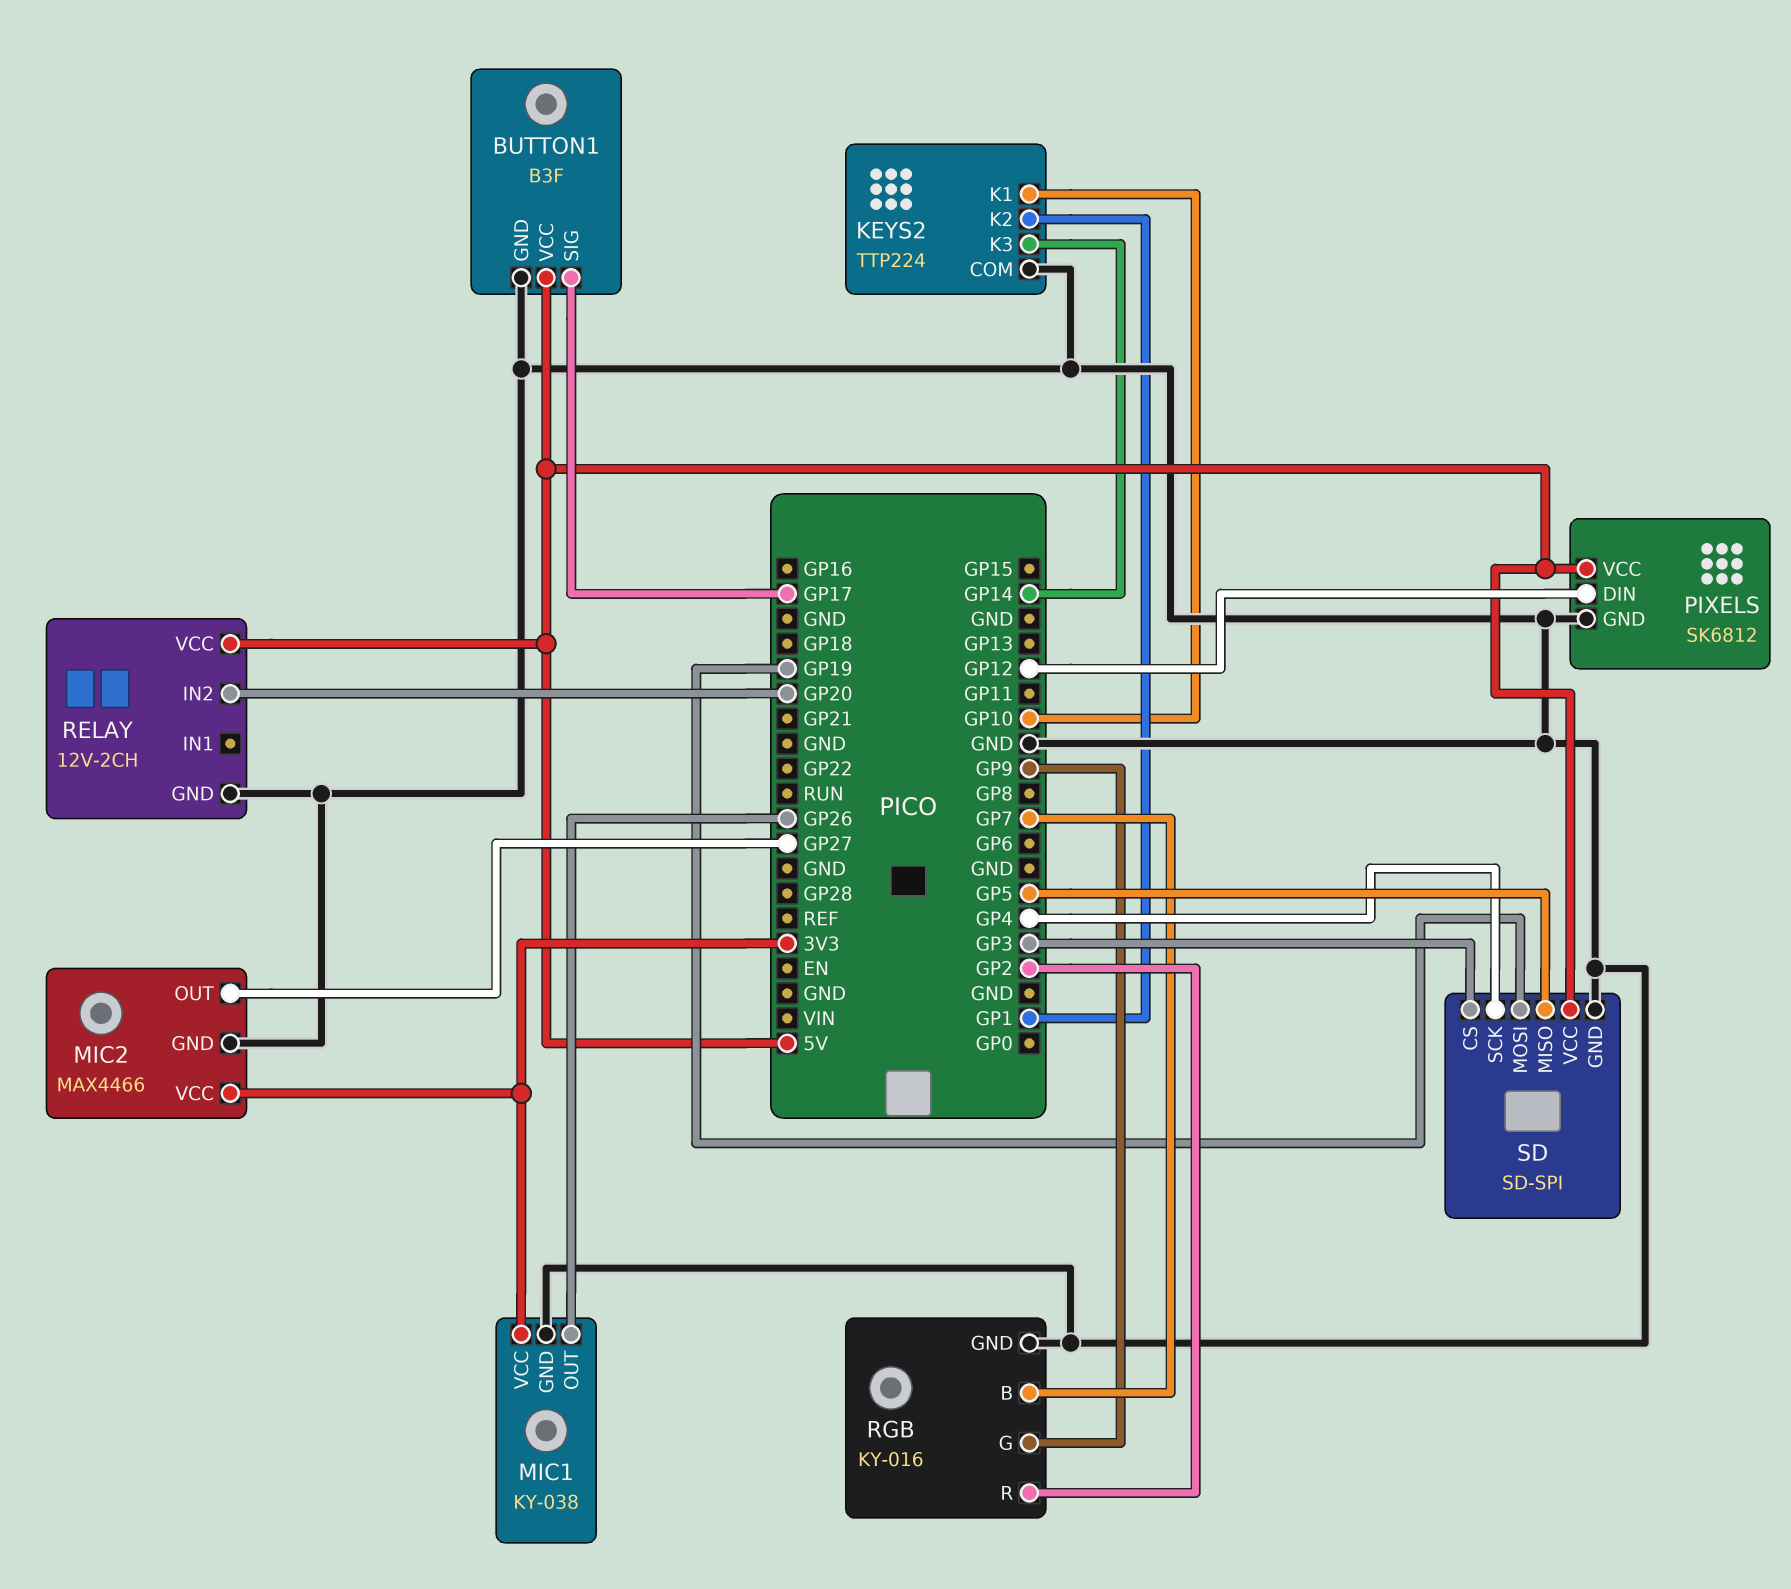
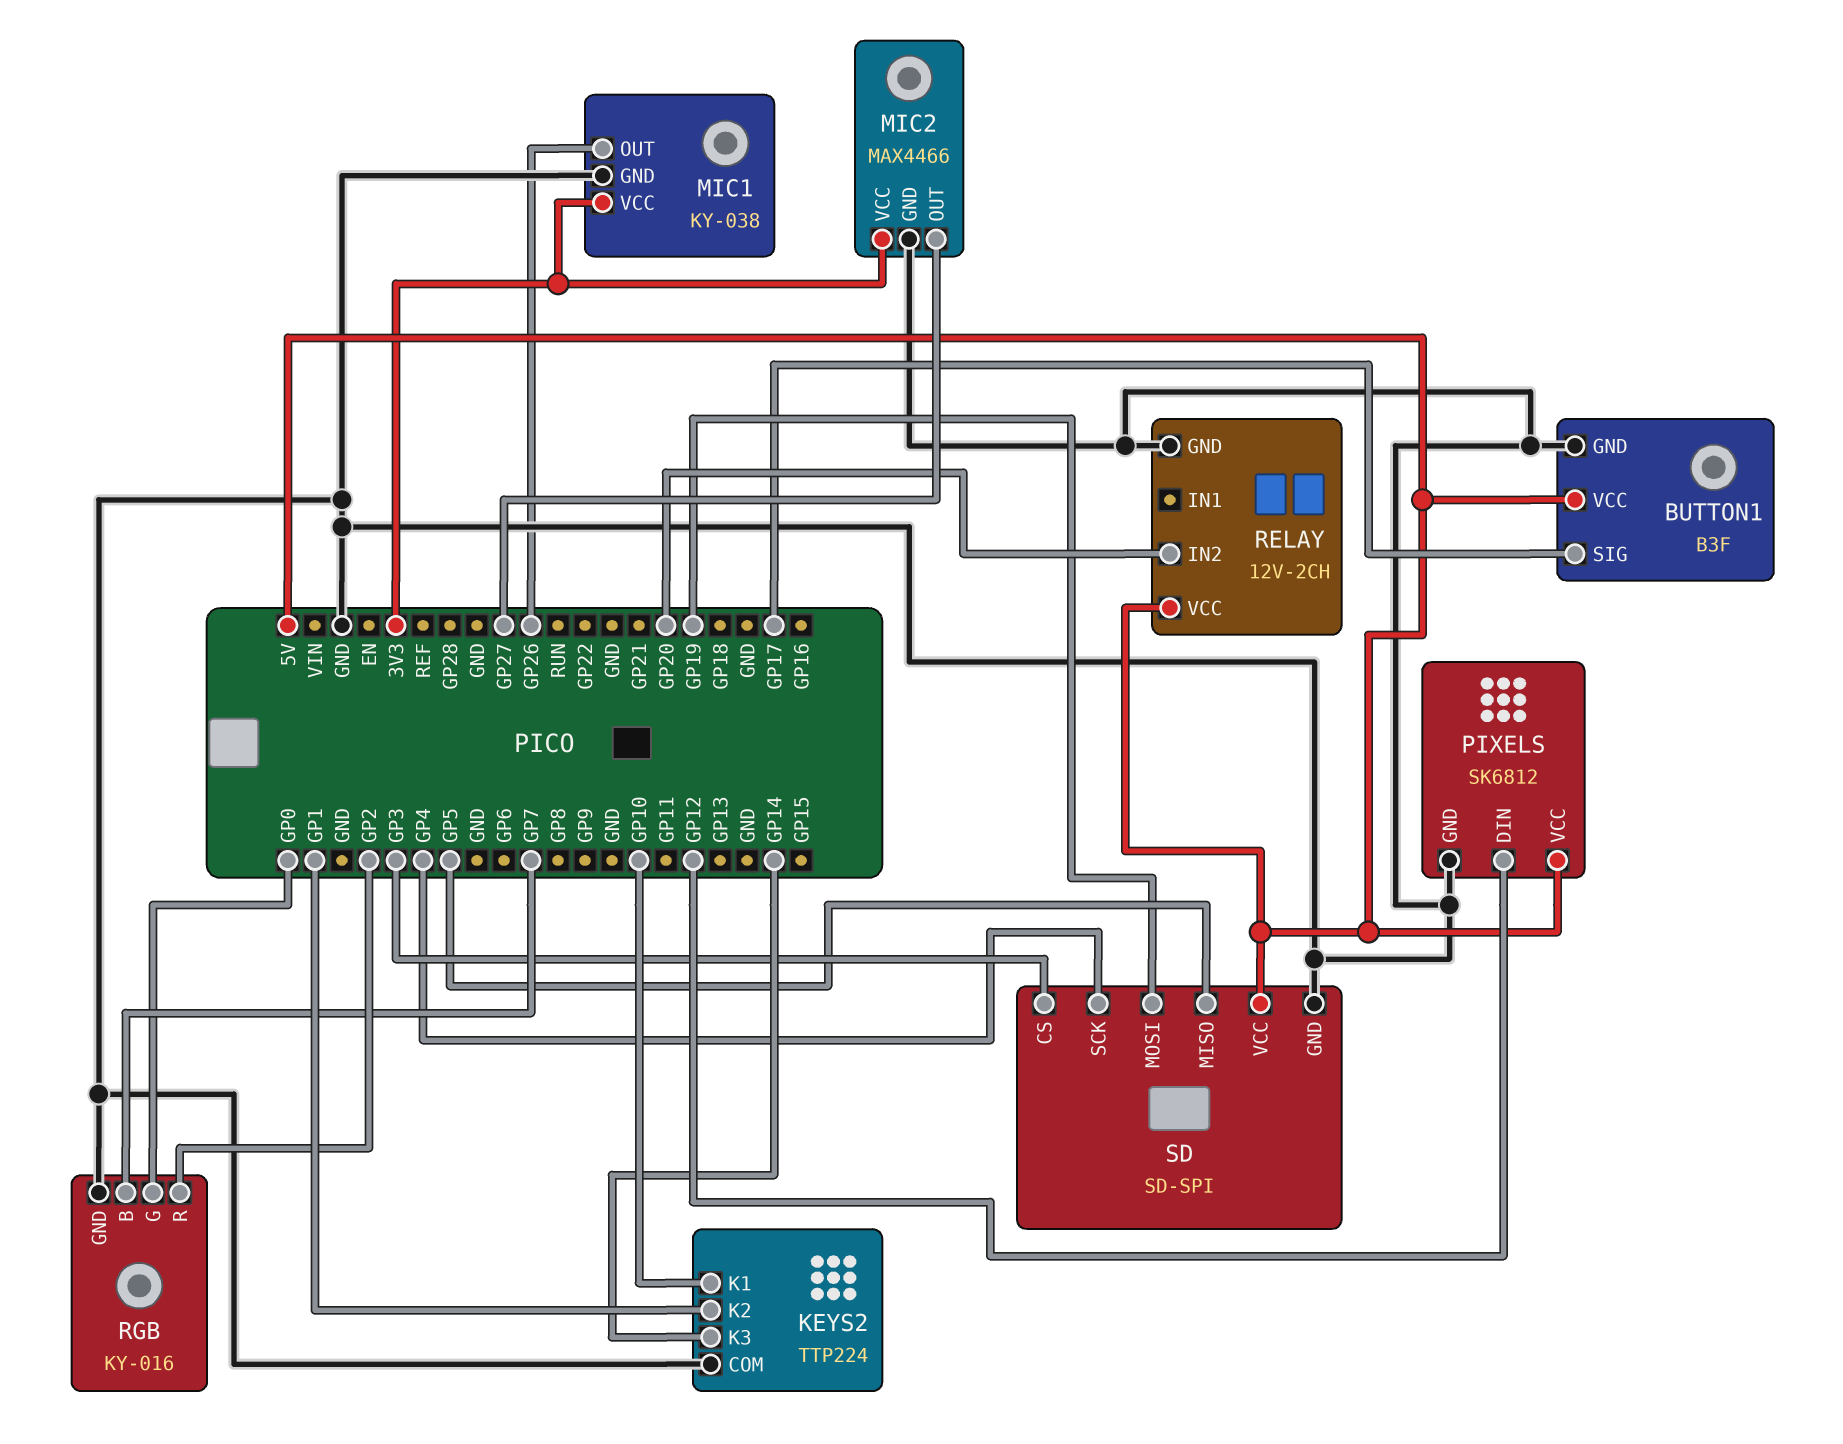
RGB pin G: GP9 -> GP0

